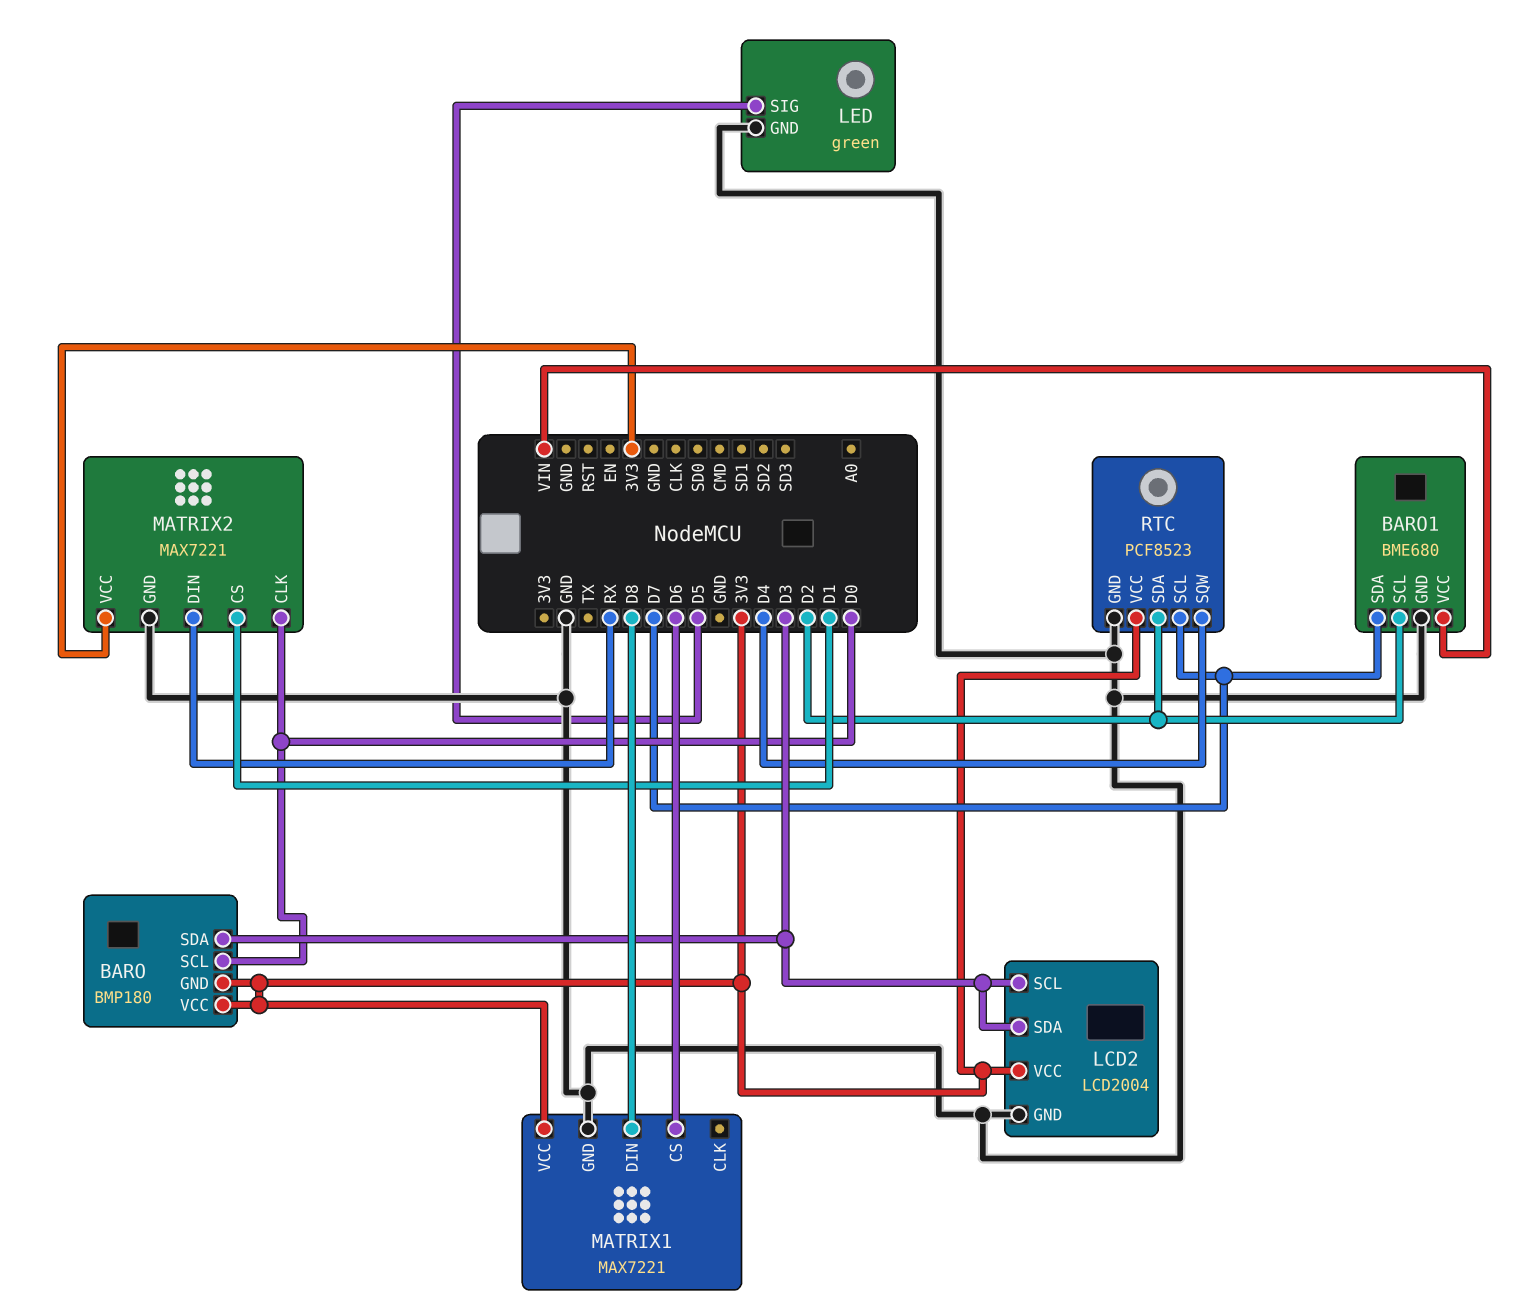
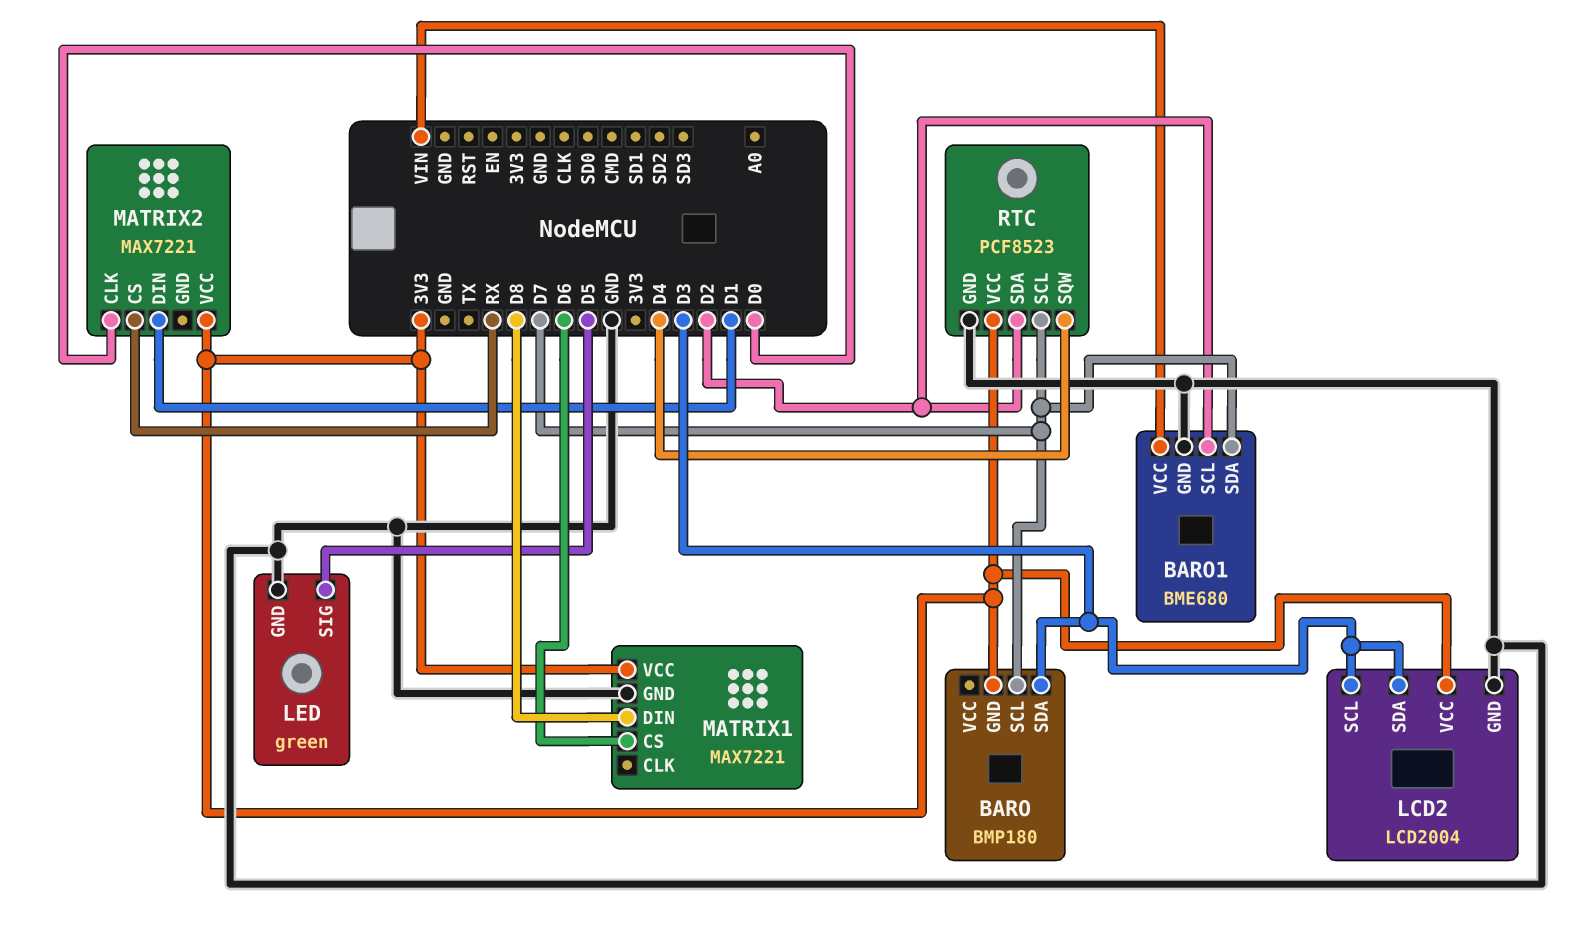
BARO pin SCL: D0 -> D7
BARO pin VCC: 3V3 -> none
MATRIX2 pin CS: D1 -> RX
MATRIX2 pin DIN: RX -> D1
MATRIX2 pin GND: GND -> none

